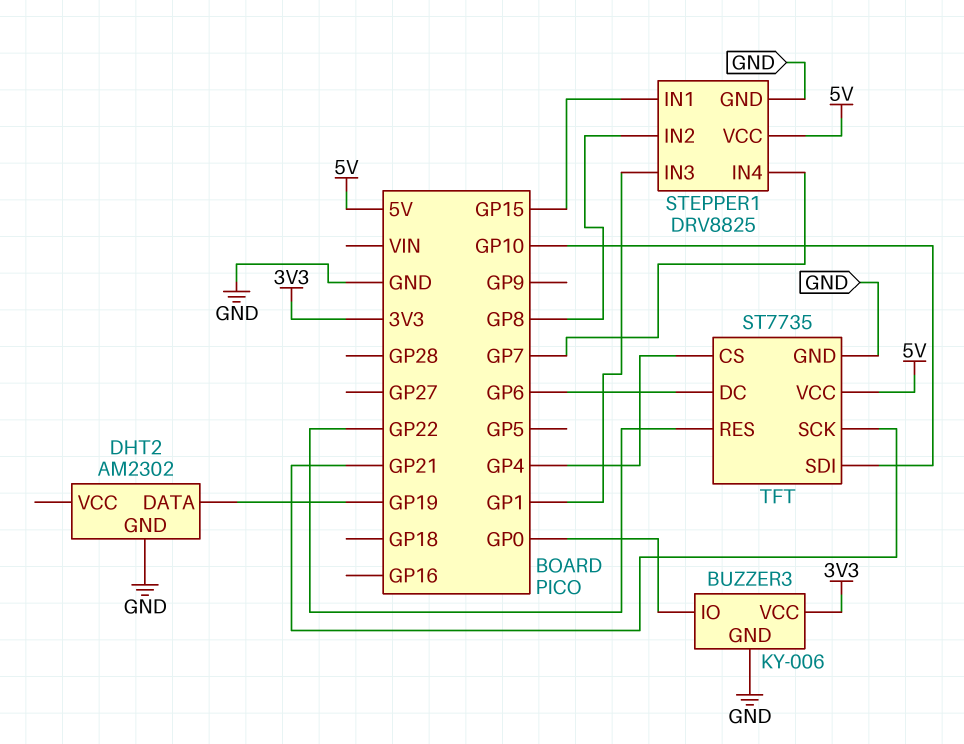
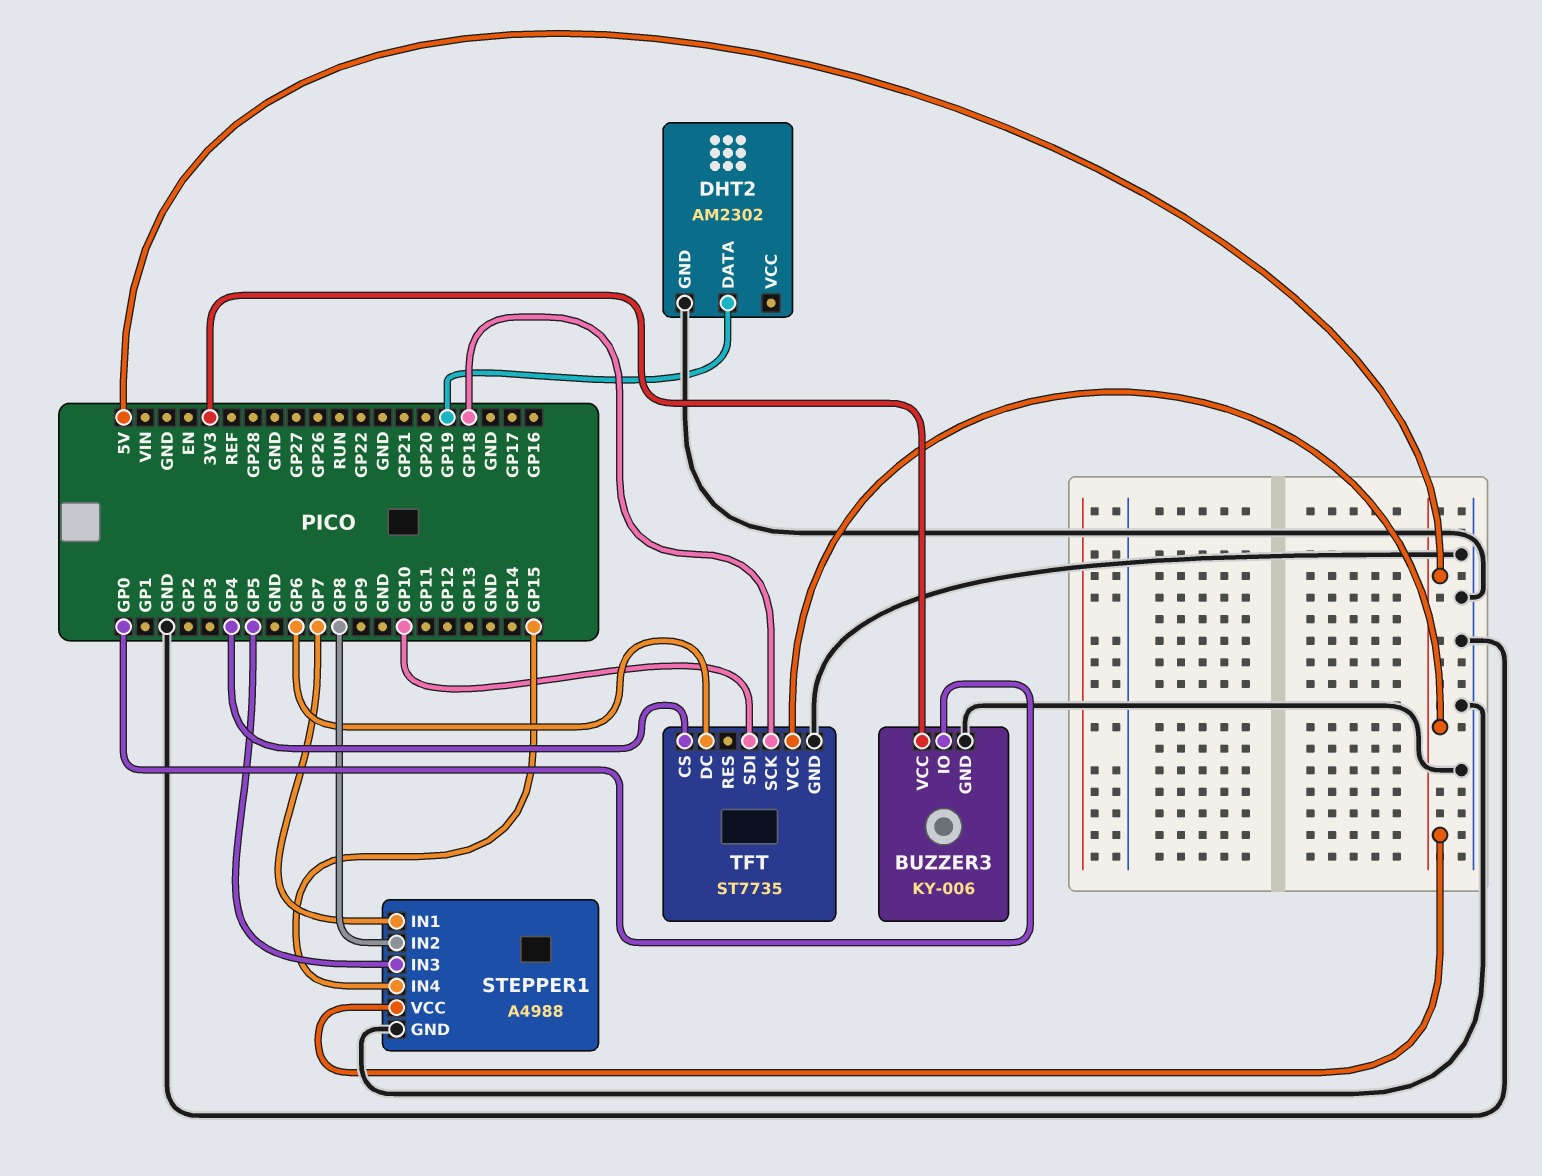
STEPPER1: DRV8825 -> A4988
STEPPER1 pin IN1: GP15 -> GP7
STEPPER1 pin IN3: GP1 -> GP5
STEPPER1 pin IN4: GP7 -> GP15
TFT pin RES: GP22 -> none
TFT pin SCK: GP21 -> GP18

